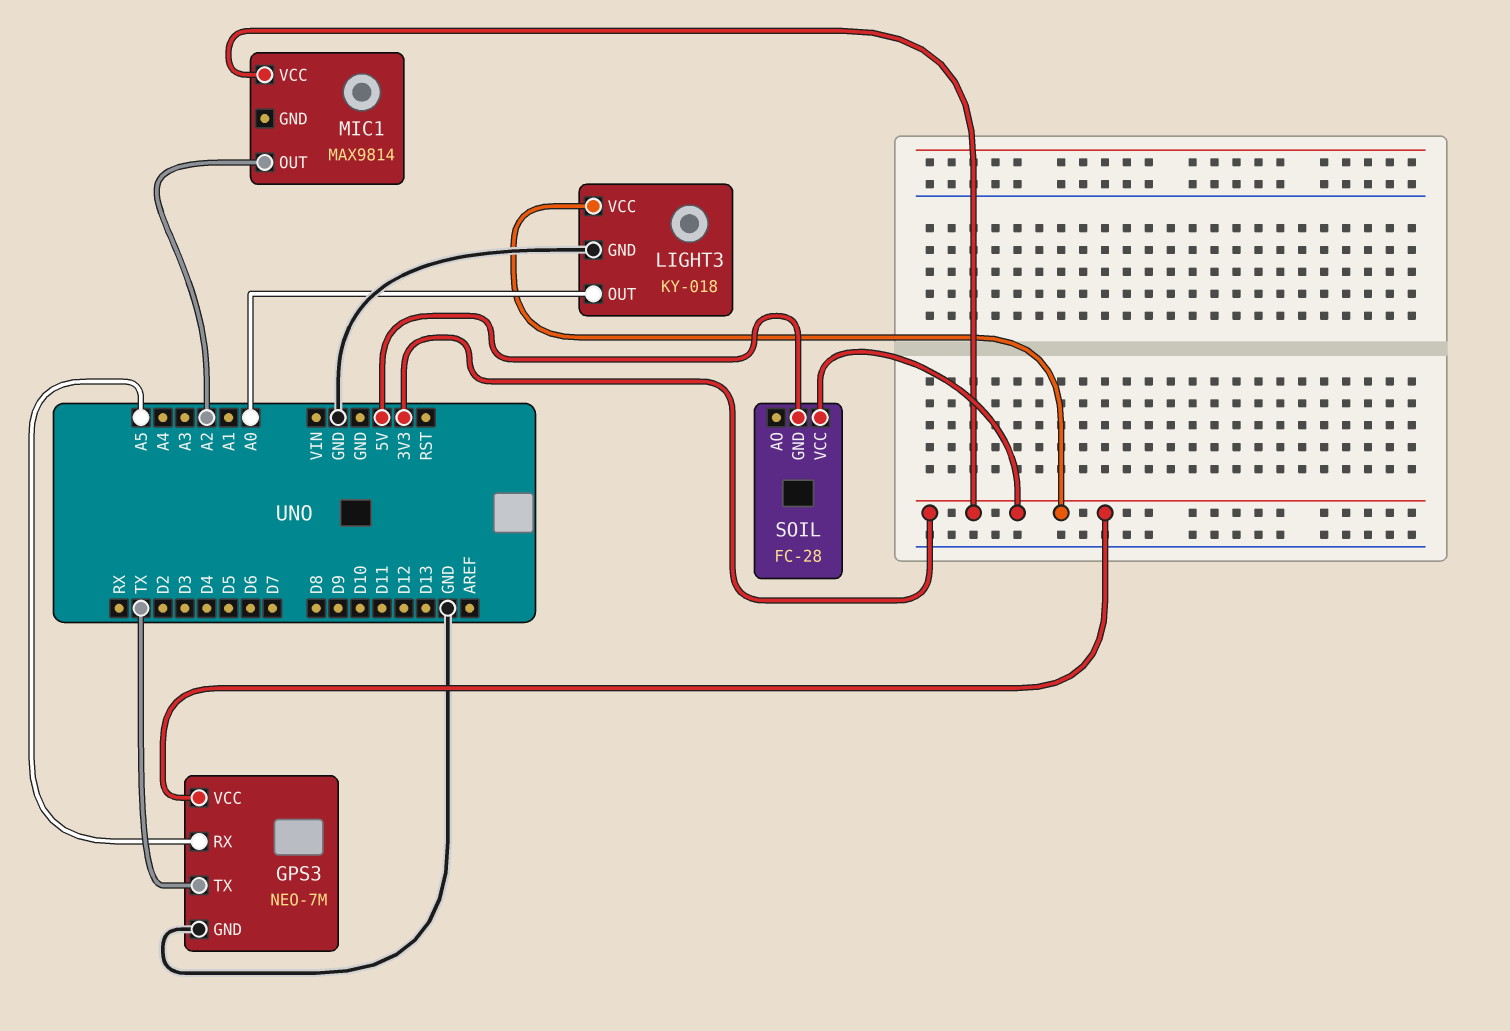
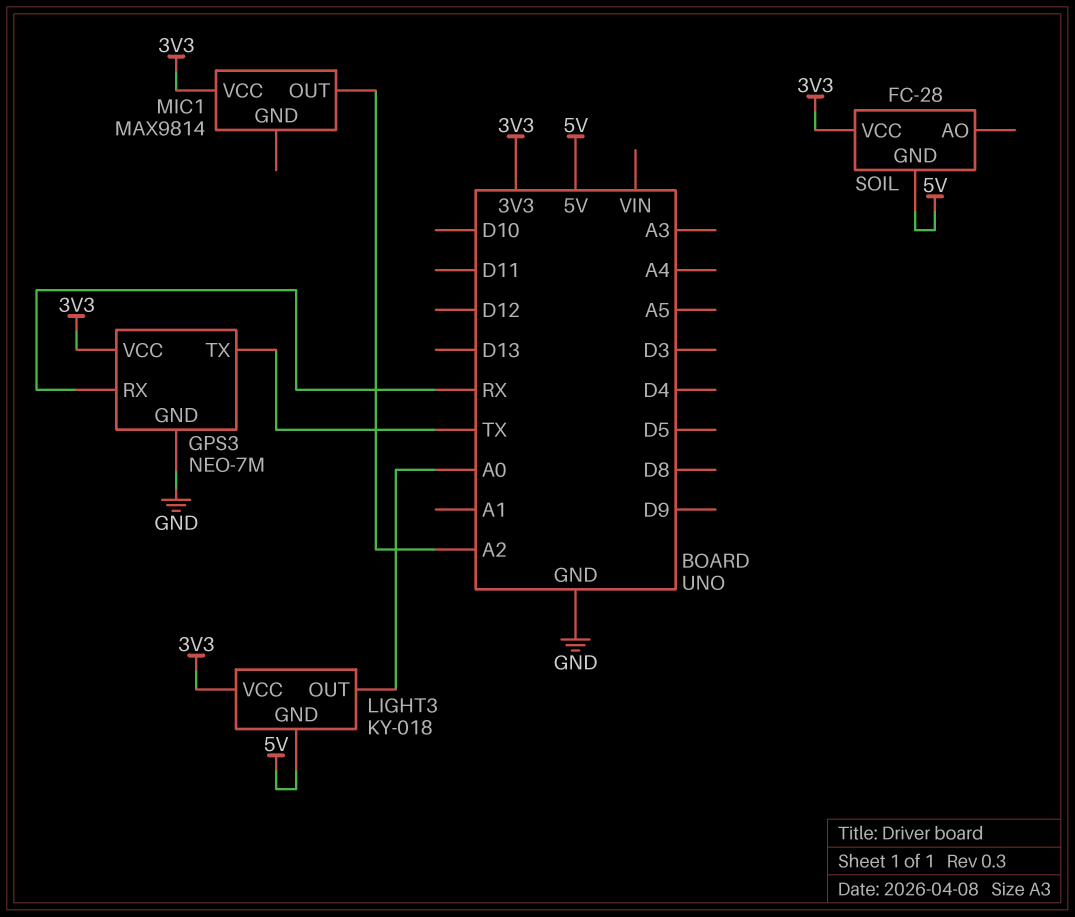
GPS3 pin RX: A5 -> RX
LIGHT3 pin GND: GND -> 5V

